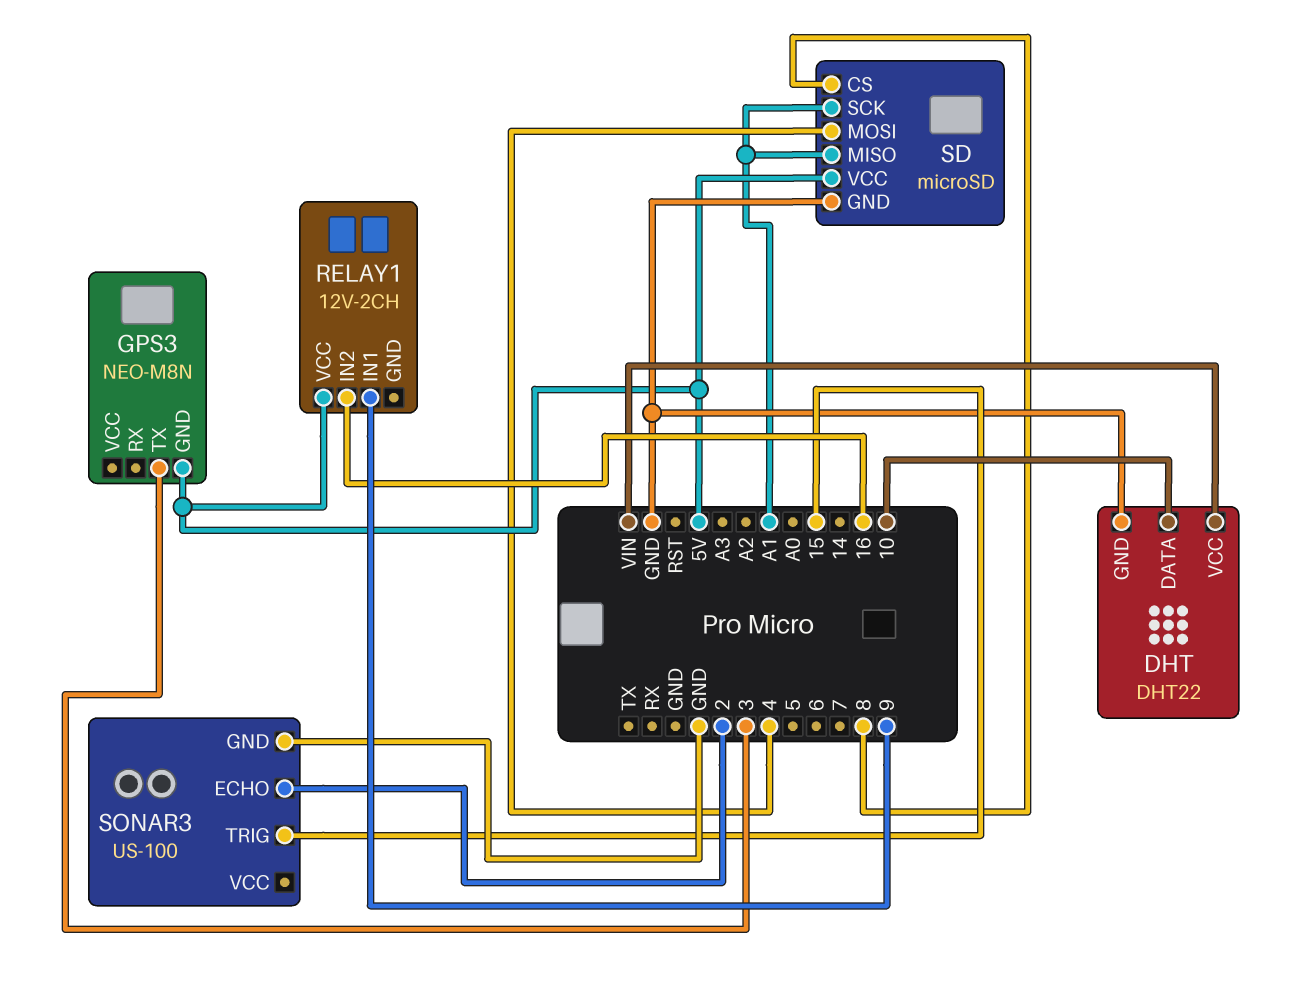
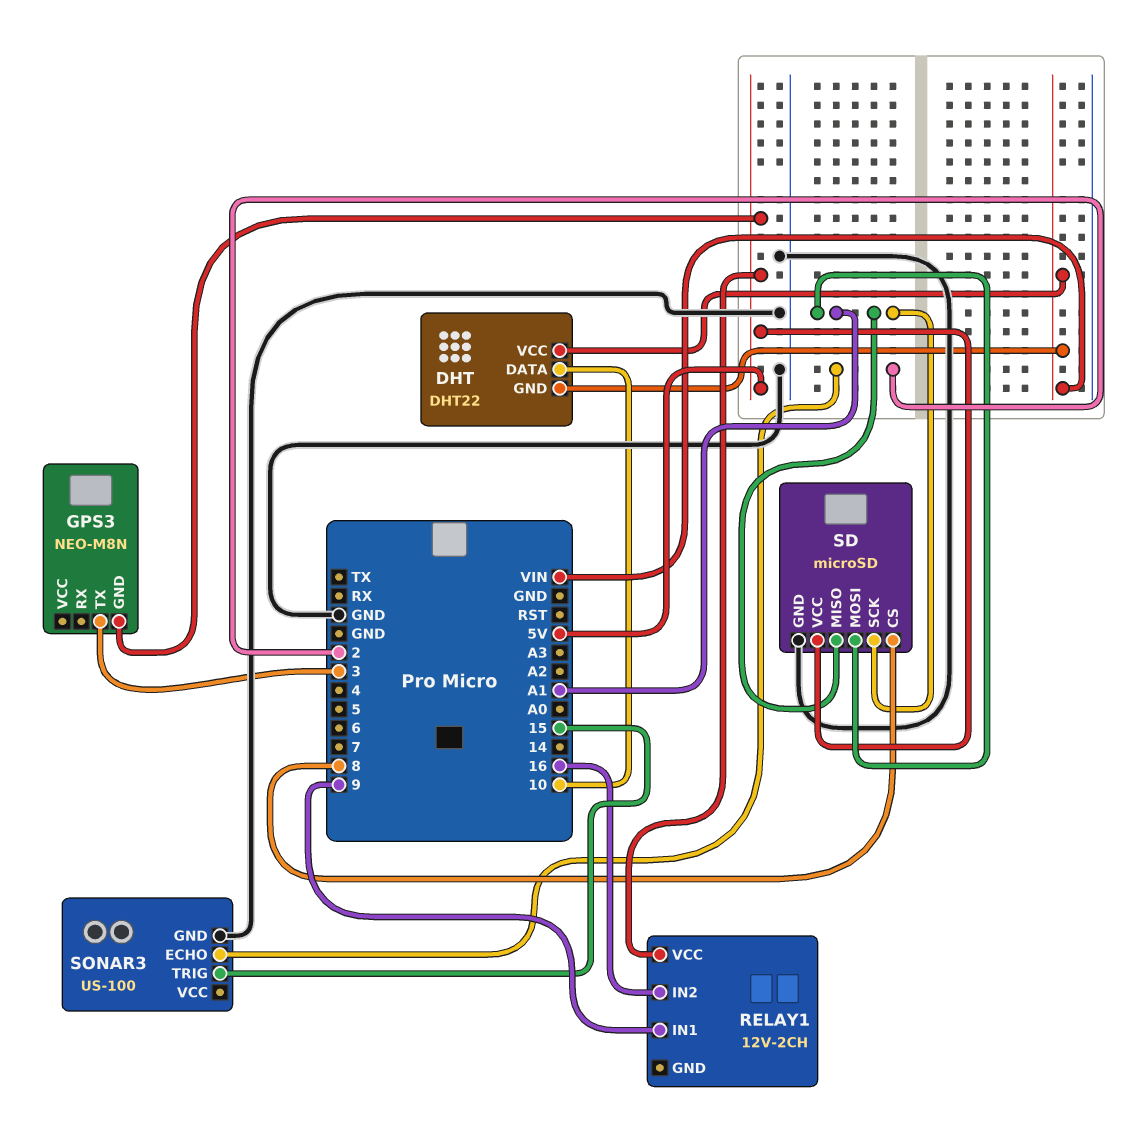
DHT pin GND: GND -> VIN
SD pin MOSI: 4 -> A1

